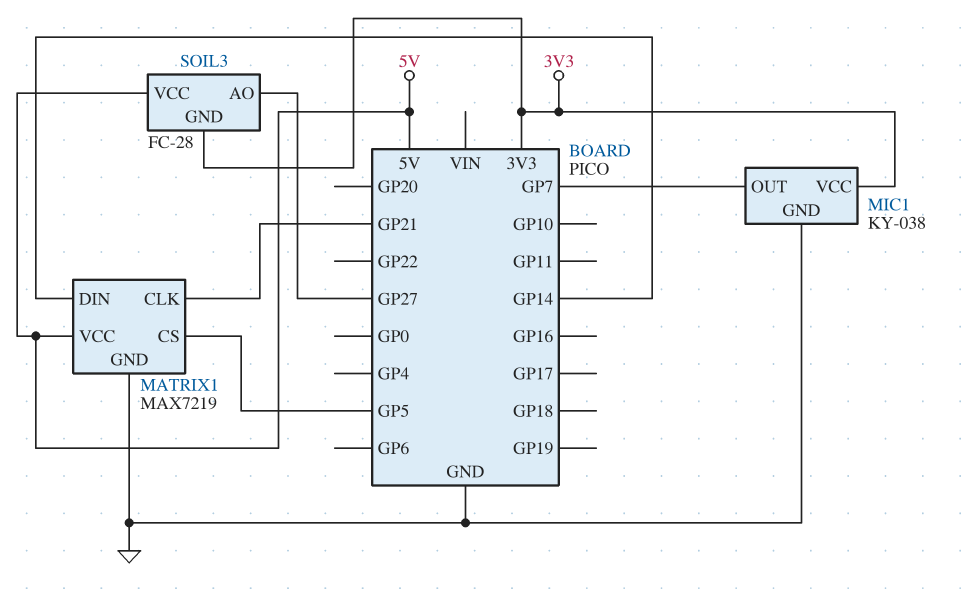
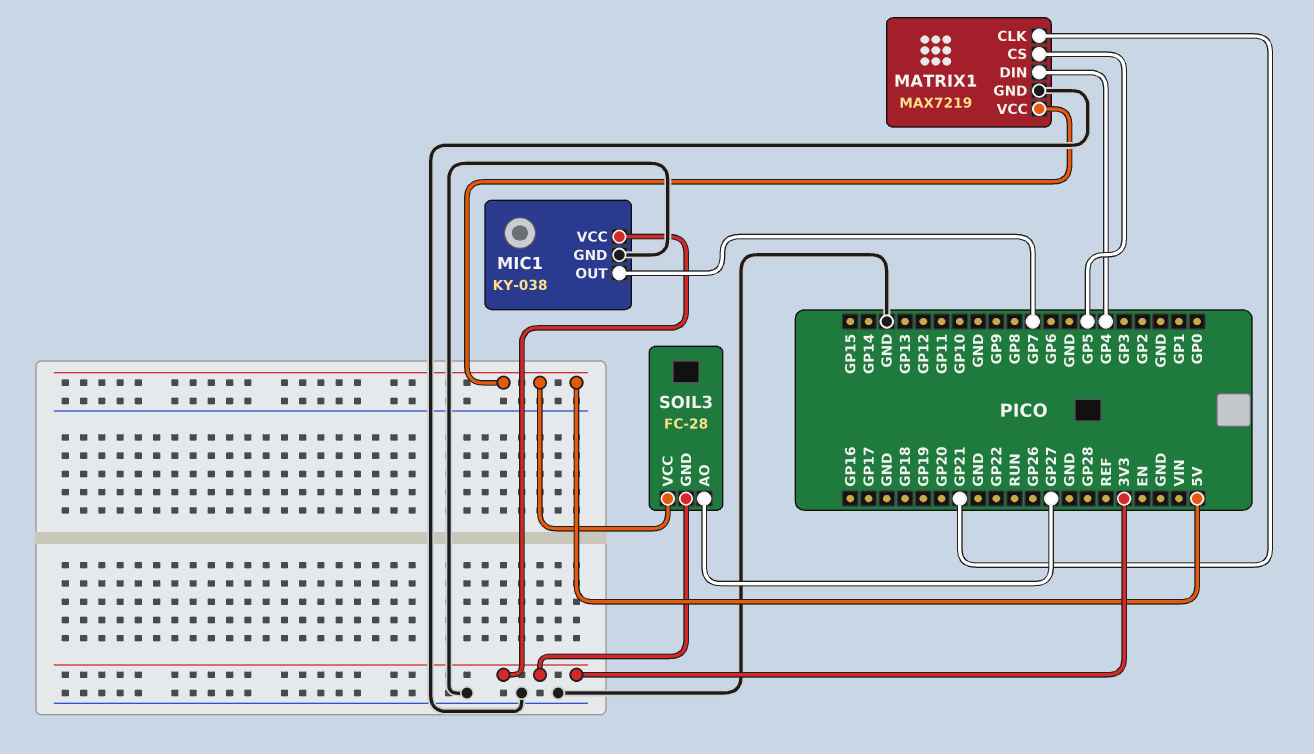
MATRIX1 pin DIN: GP14 -> GP4

